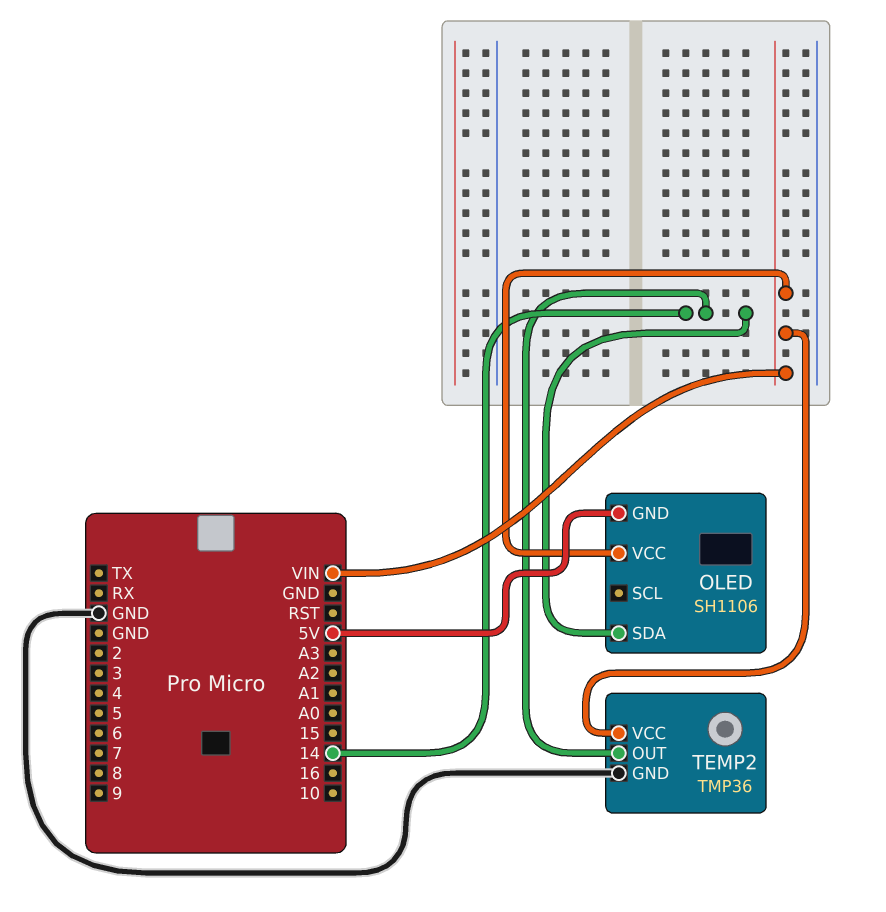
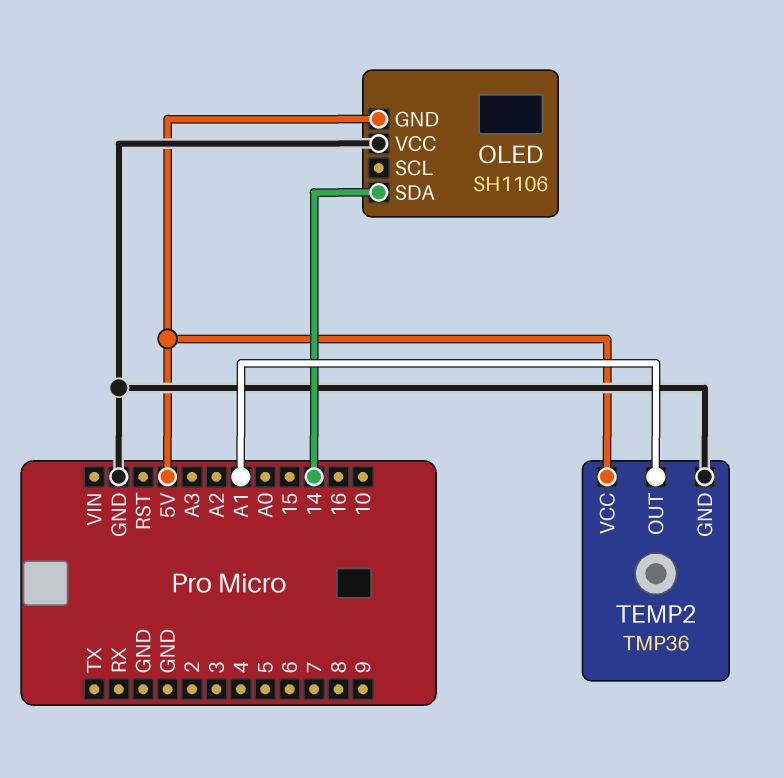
OLED pin VCC: VIN -> GND
TEMP2 pin OUT: 14 -> A1
TEMP2 pin VCC: VIN -> 5V

